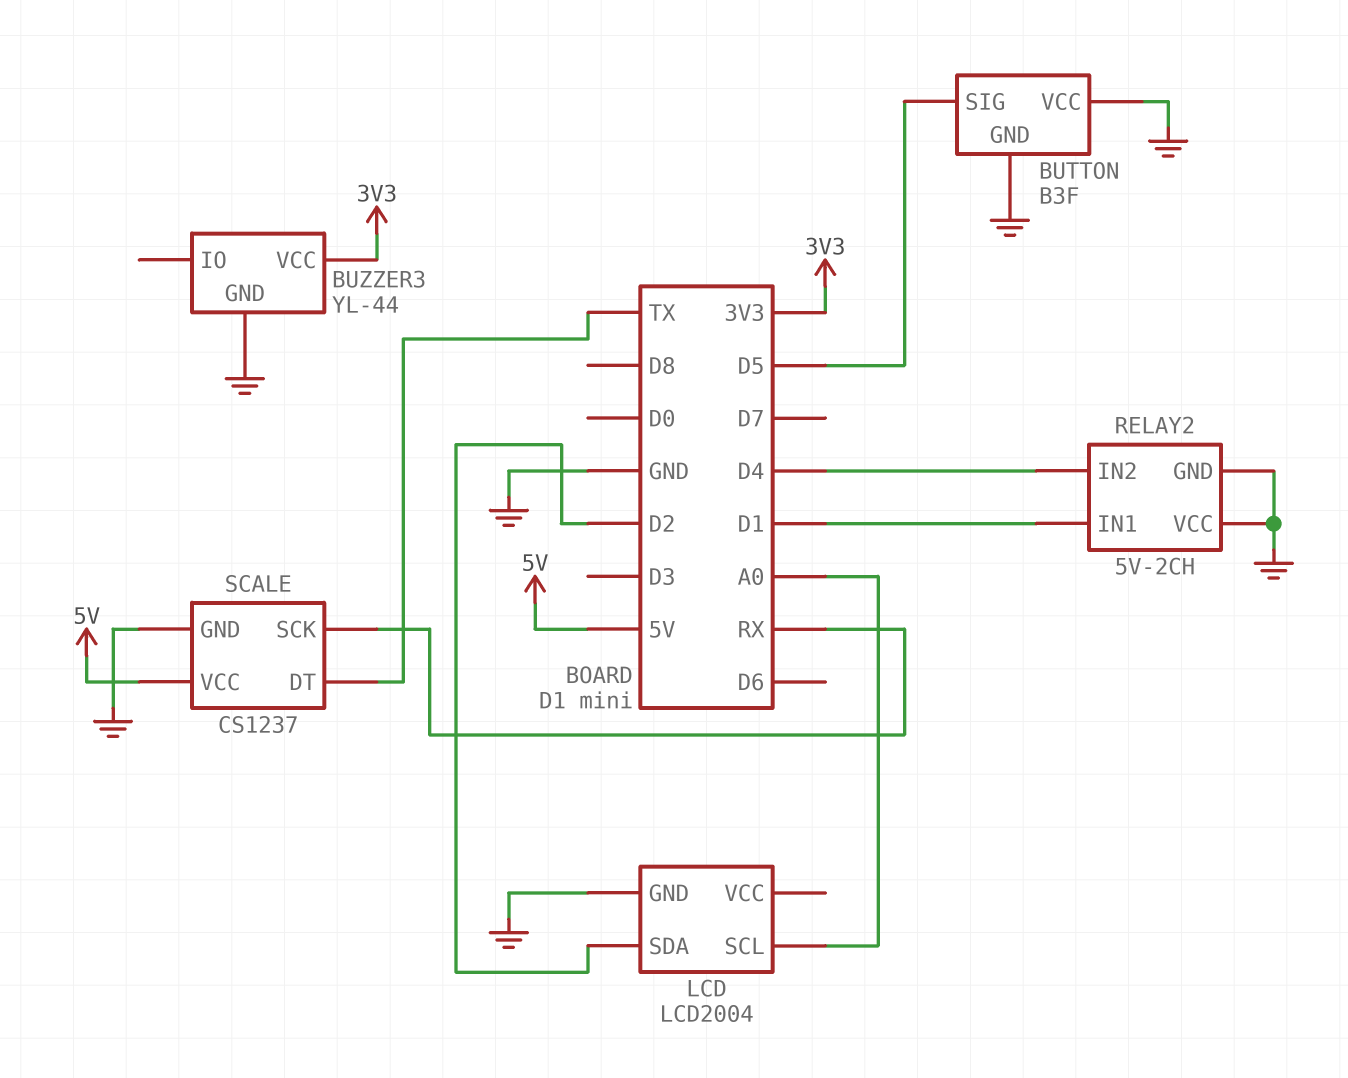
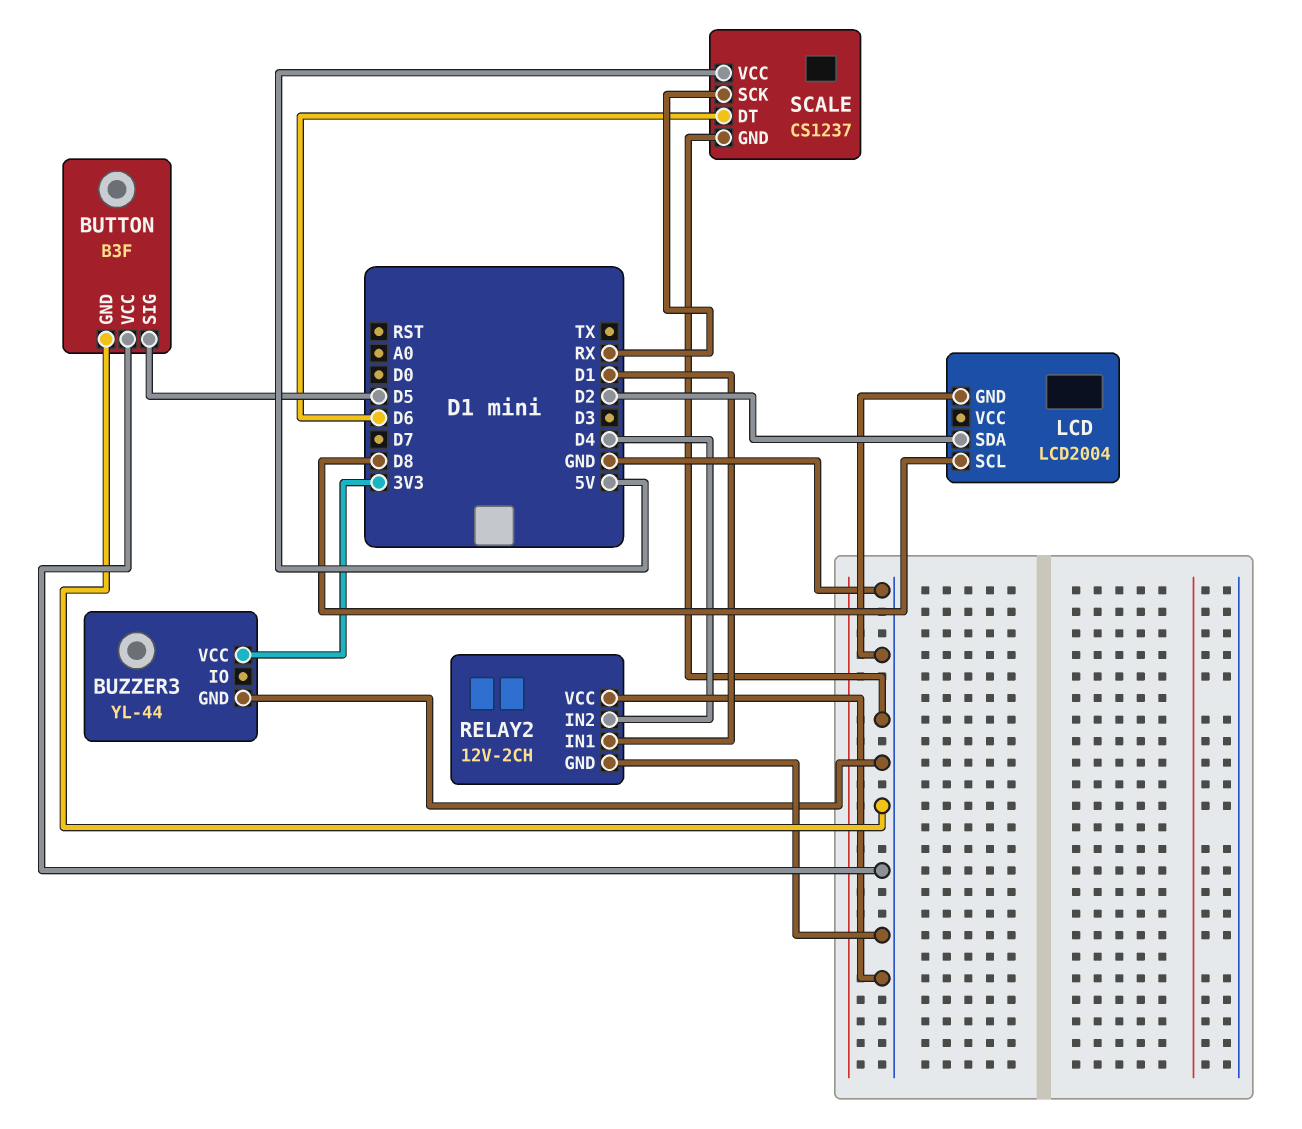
LCD pin SCL: A0 -> D8
RELAY2: 5V-2CH -> 12V-2CH
SCALE pin DT: TX -> D6

